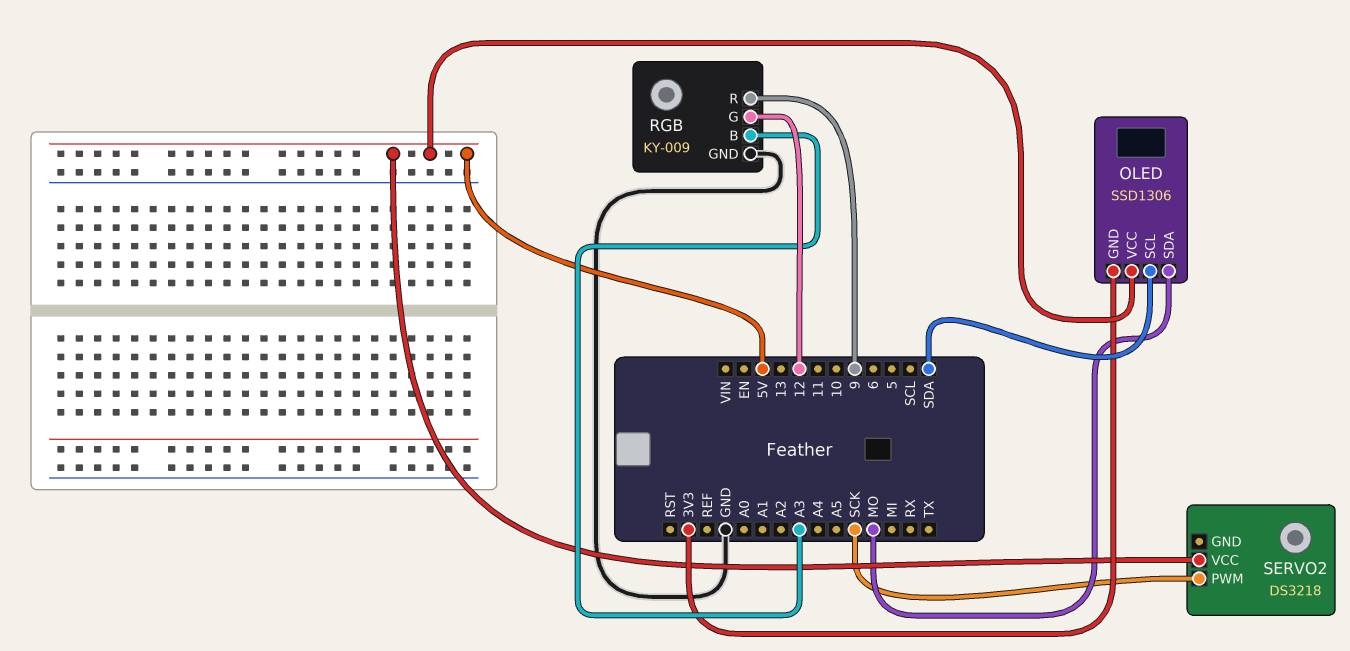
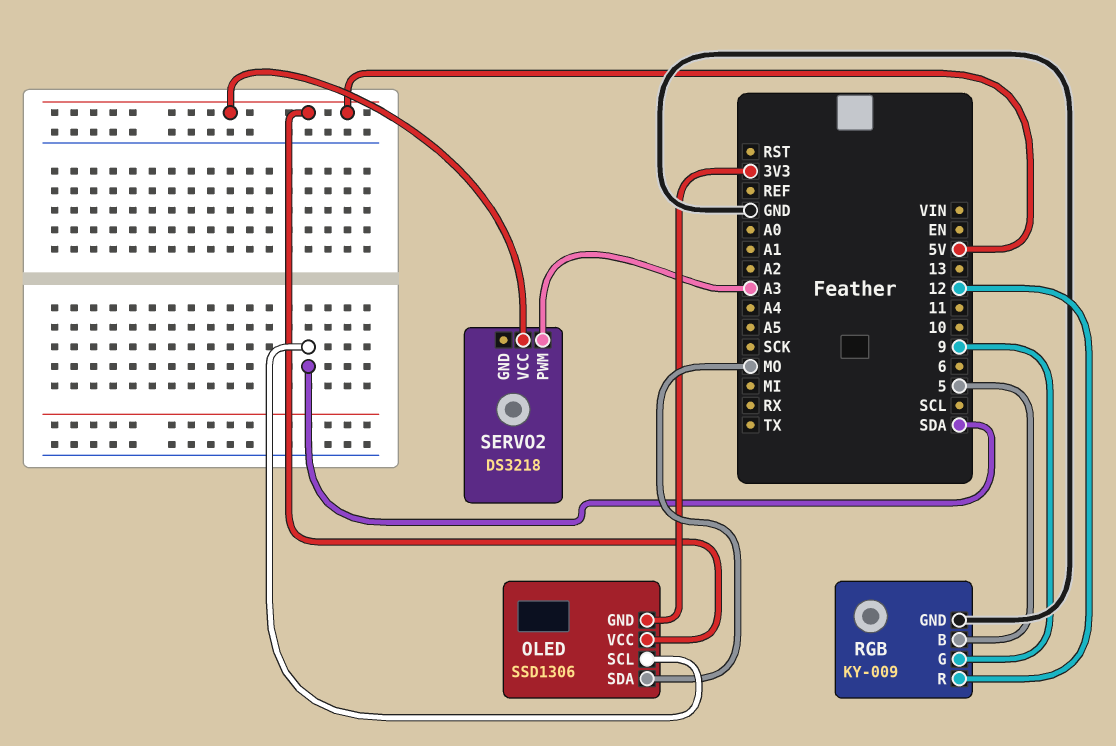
RGB pin B: A3 -> 5
RGB pin G: 12 -> 9
RGB pin R: 9 -> 12
SERVO2 pin PWM: SCK -> A3

